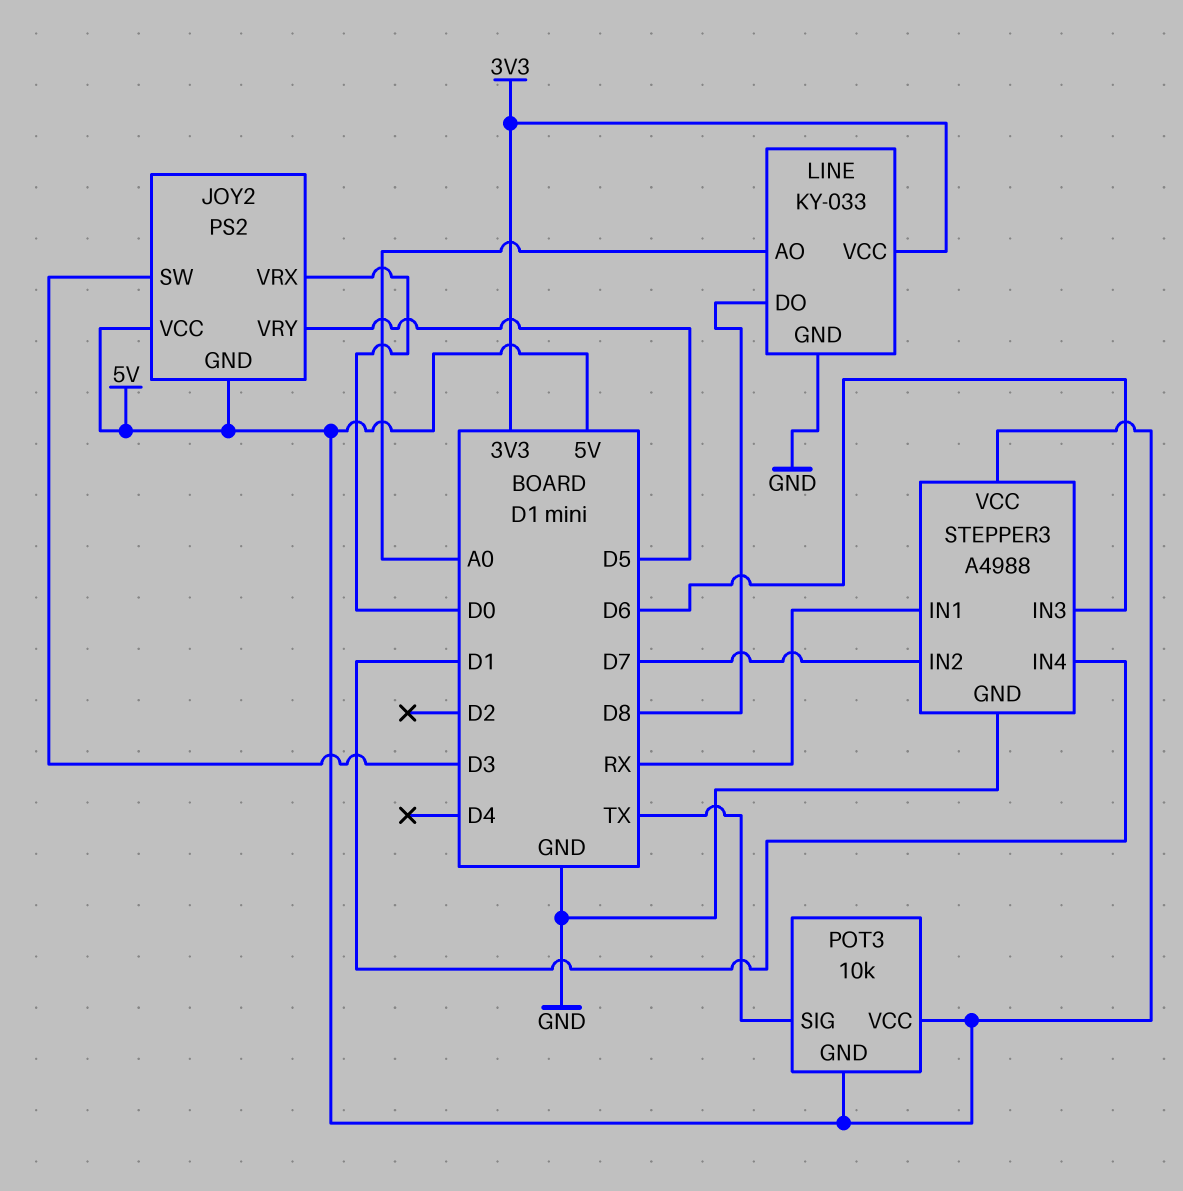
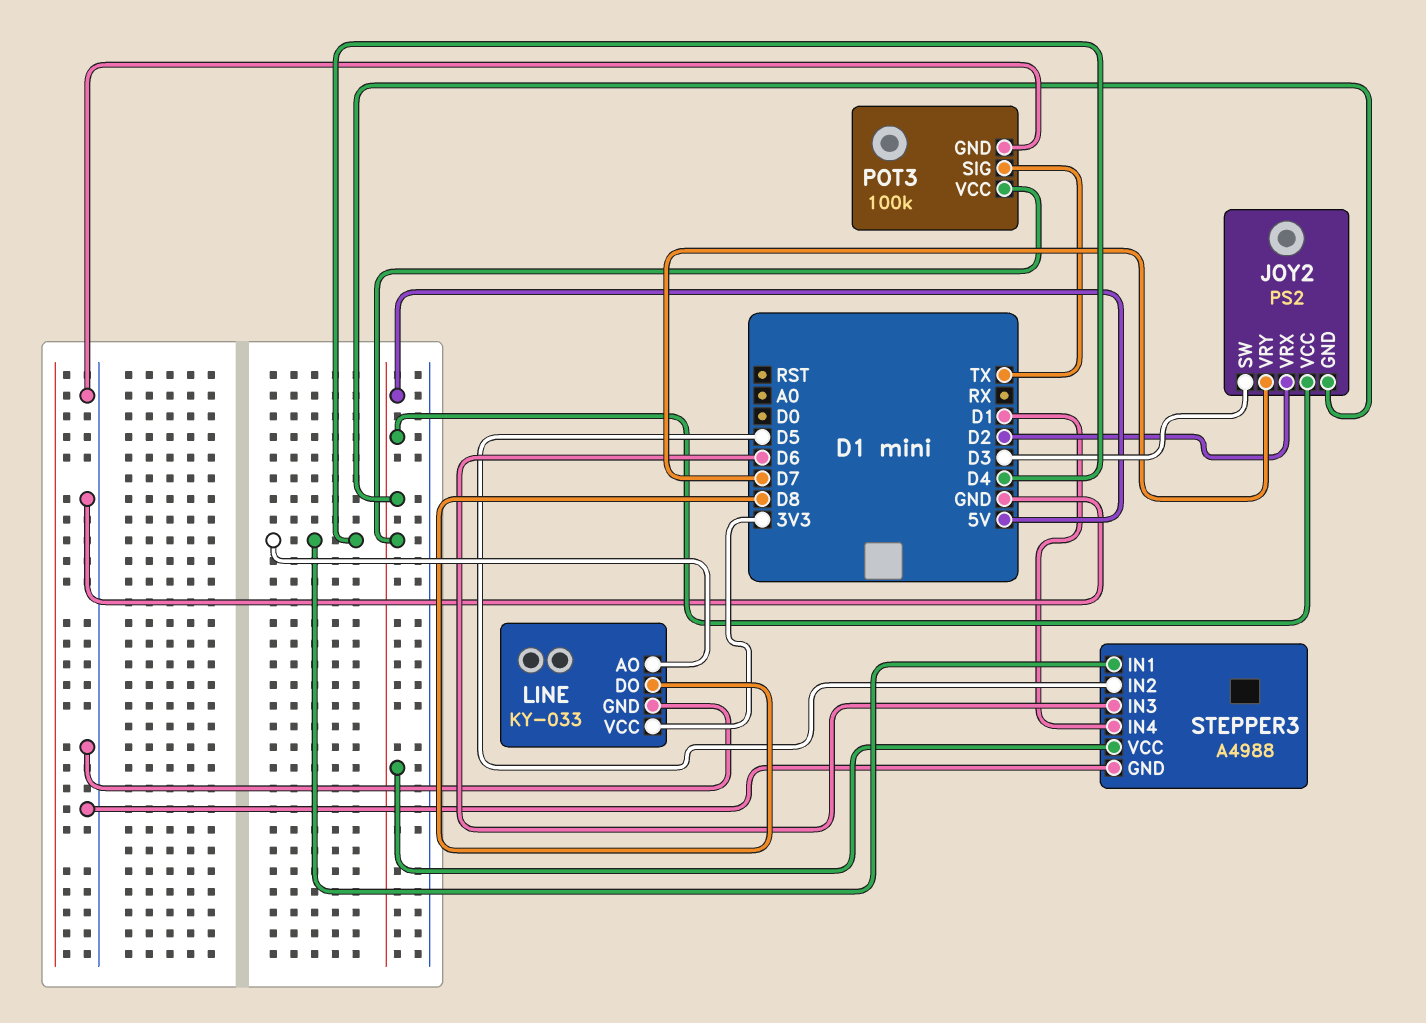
JOY2 pin VRX: D0 -> D2
JOY2 pin VRY: D5 -> D7
LINE pin AO: A0 -> D4
POT3: 10k -> 100k
POT3 pin GND: 5V -> GND
STEPPER3 pin IN1: RX -> D4
STEPPER3 pin IN2: D7 -> D5

